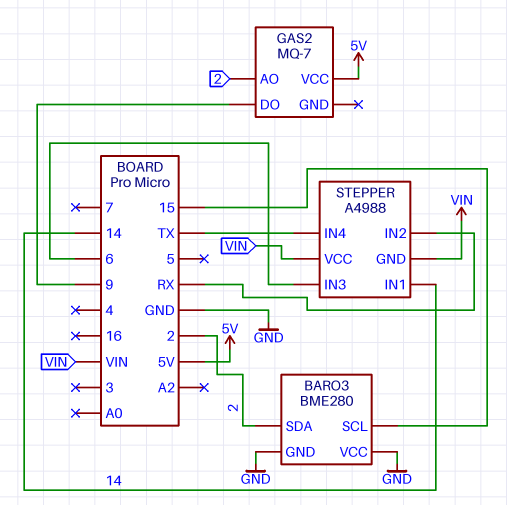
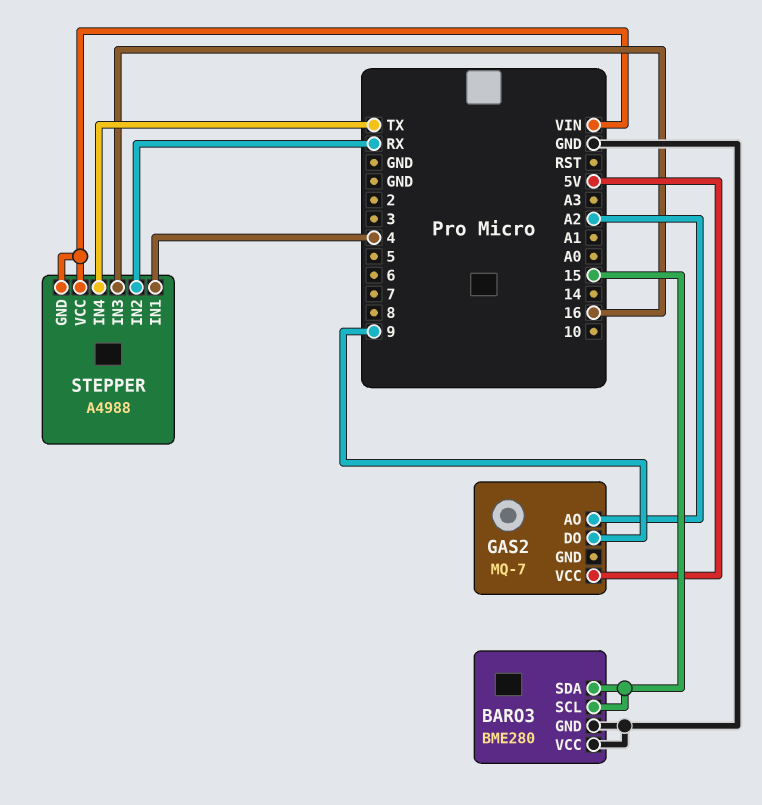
BARO3 pin SDA: 2 -> 15
GAS2 pin AO: 2 -> A2
STEPPER pin IN1: 14 -> 4
STEPPER pin IN3: 6 -> 16

